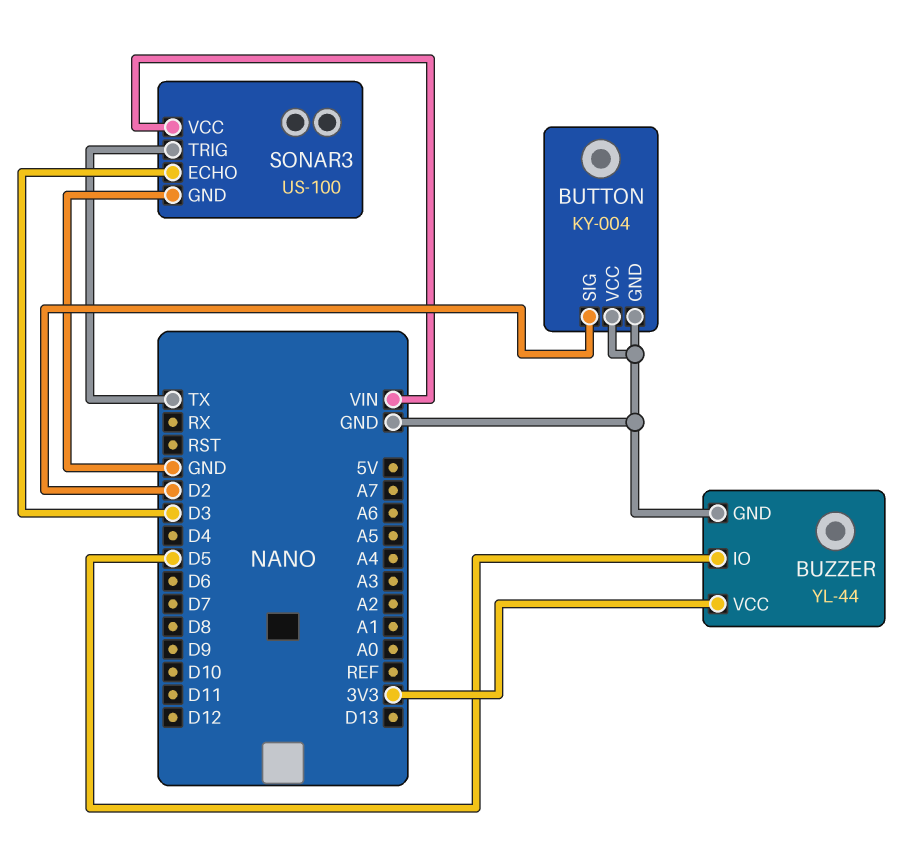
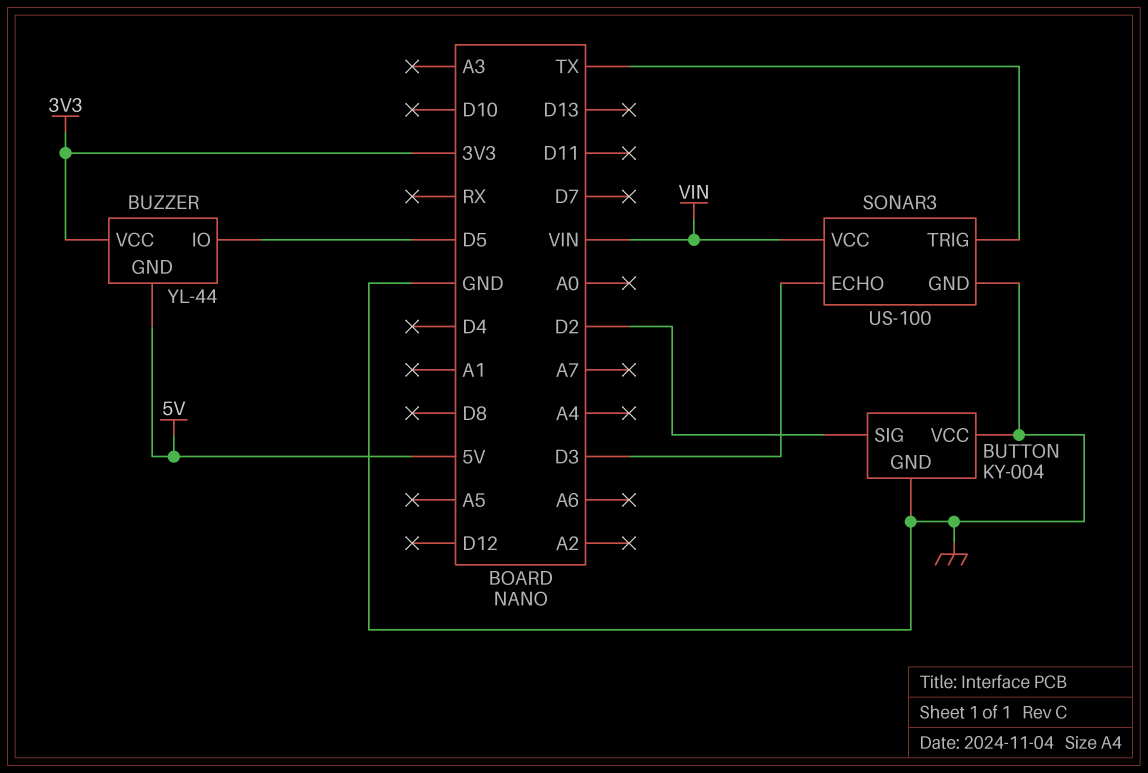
BUZZER pin GND: GND -> 5V

